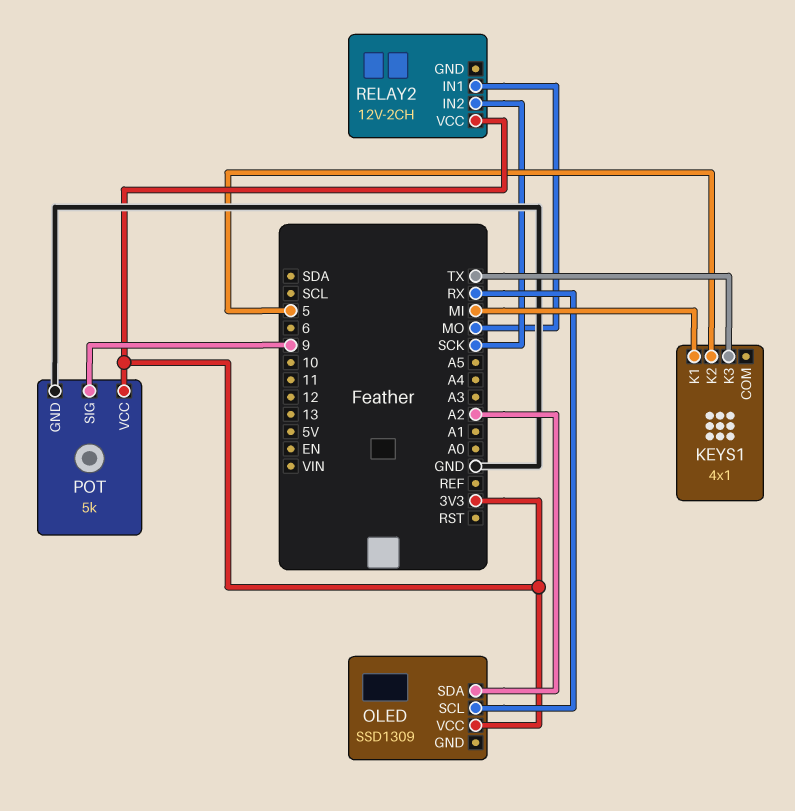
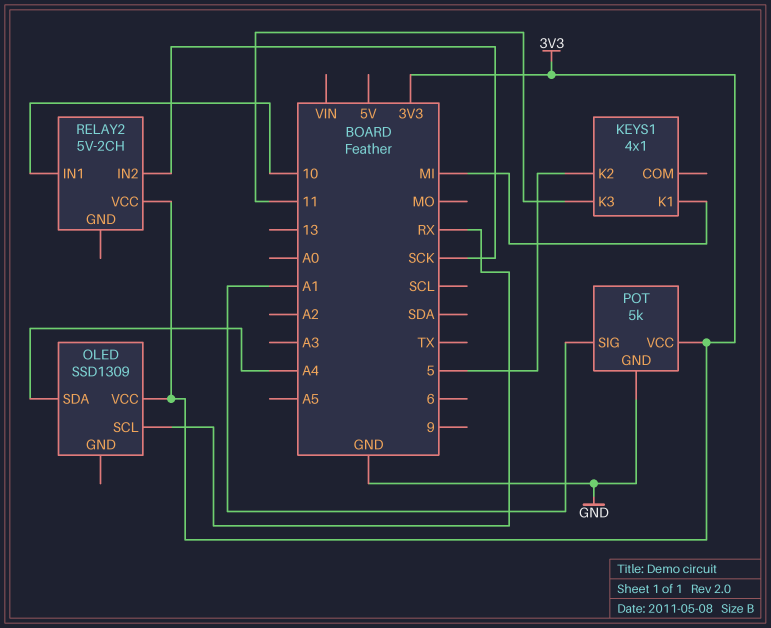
KEYS1 pin K3: TX -> 11
OLED pin SDA: A2 -> A4
POT pin SIG: 9 -> A1
RELAY2: 12V-2CH -> 5V-2CH
RELAY2 pin IN1: MO -> 10

